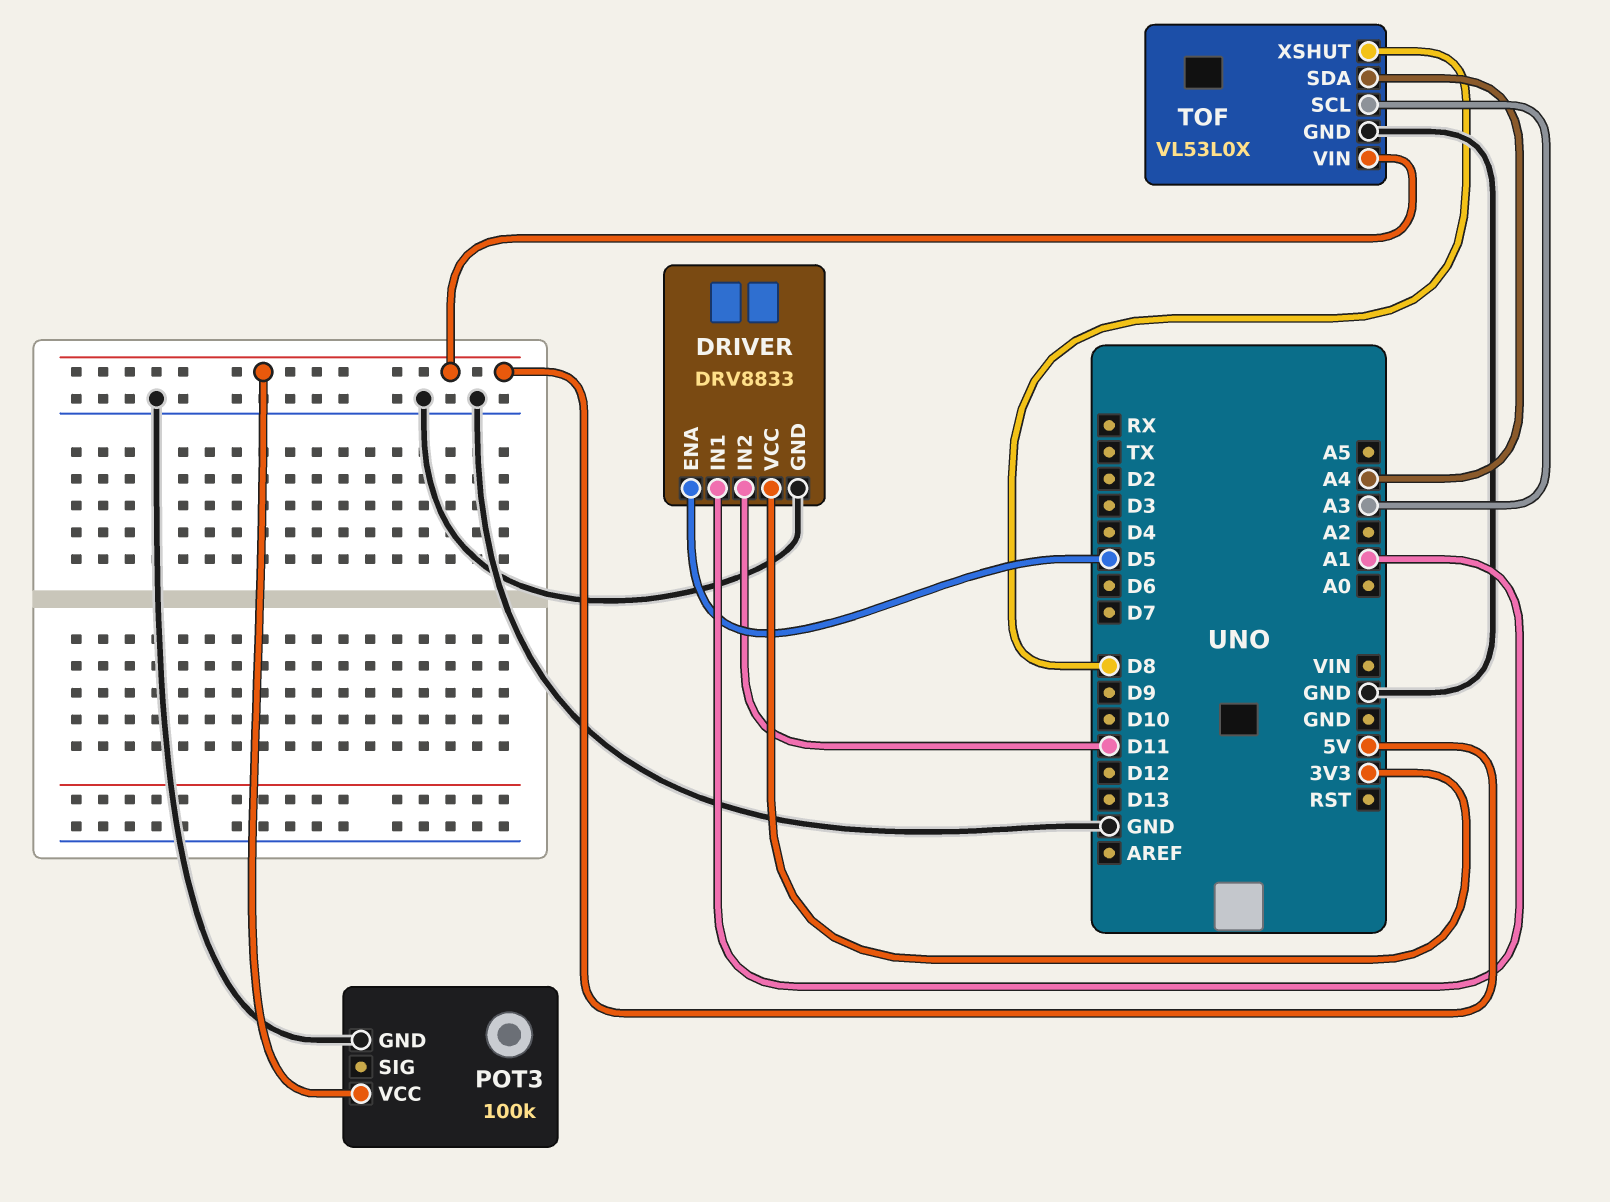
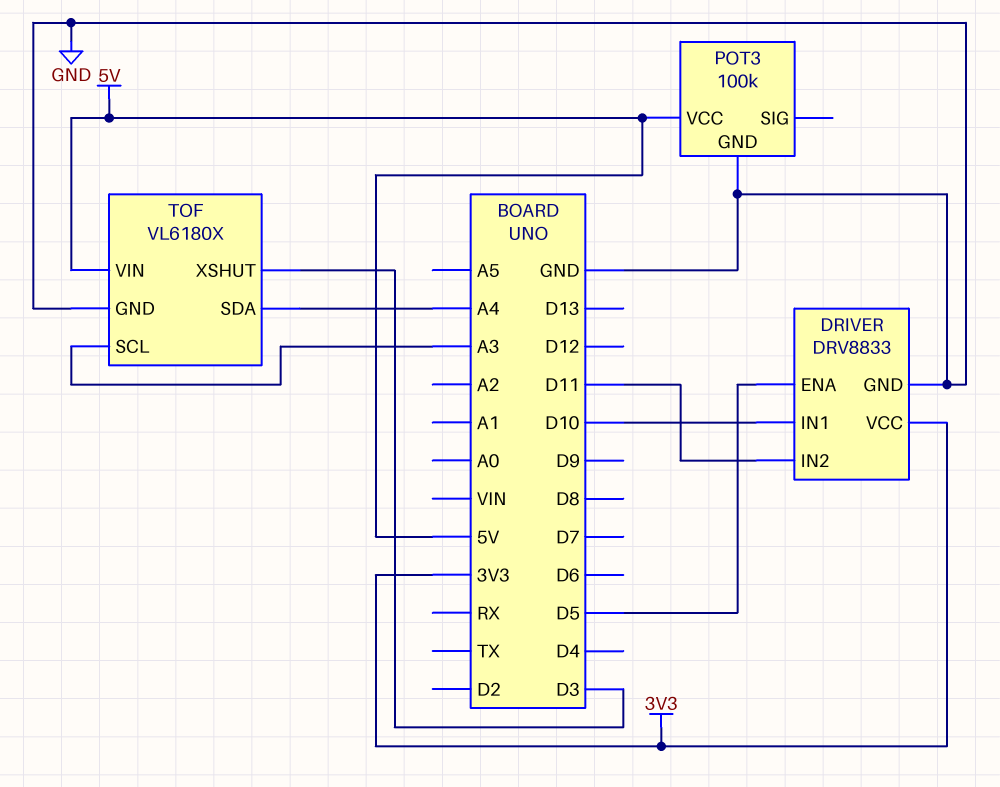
DRIVER pin IN1: A1 -> D10
TOF: VL53L0X -> VL6180X
TOF pin XSHUT: D8 -> D3

